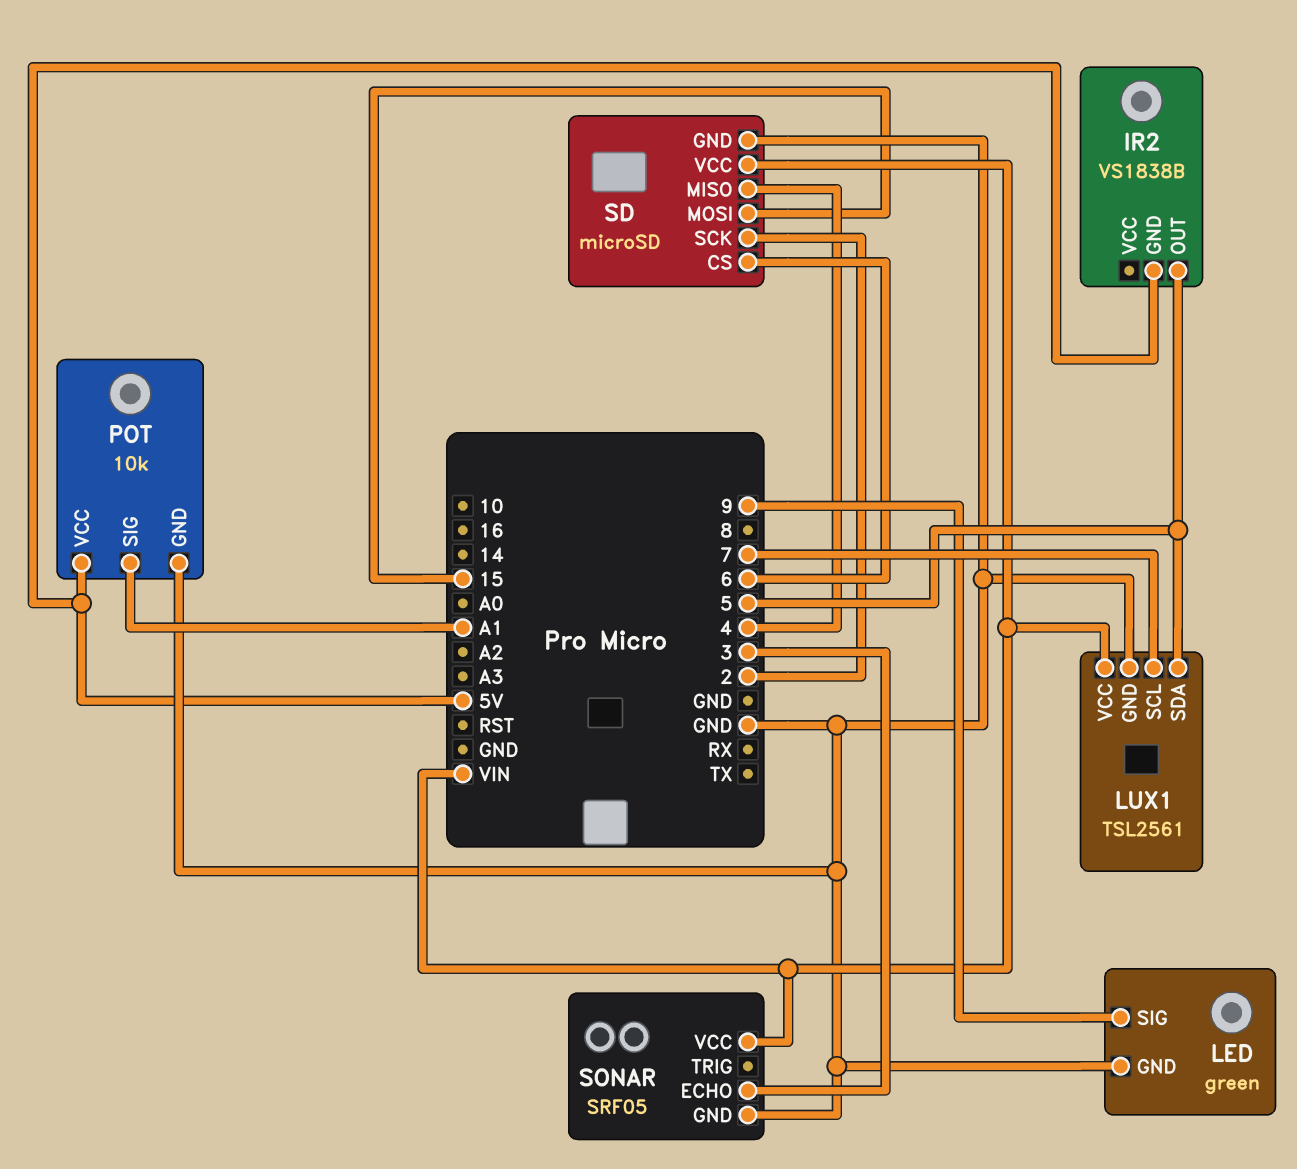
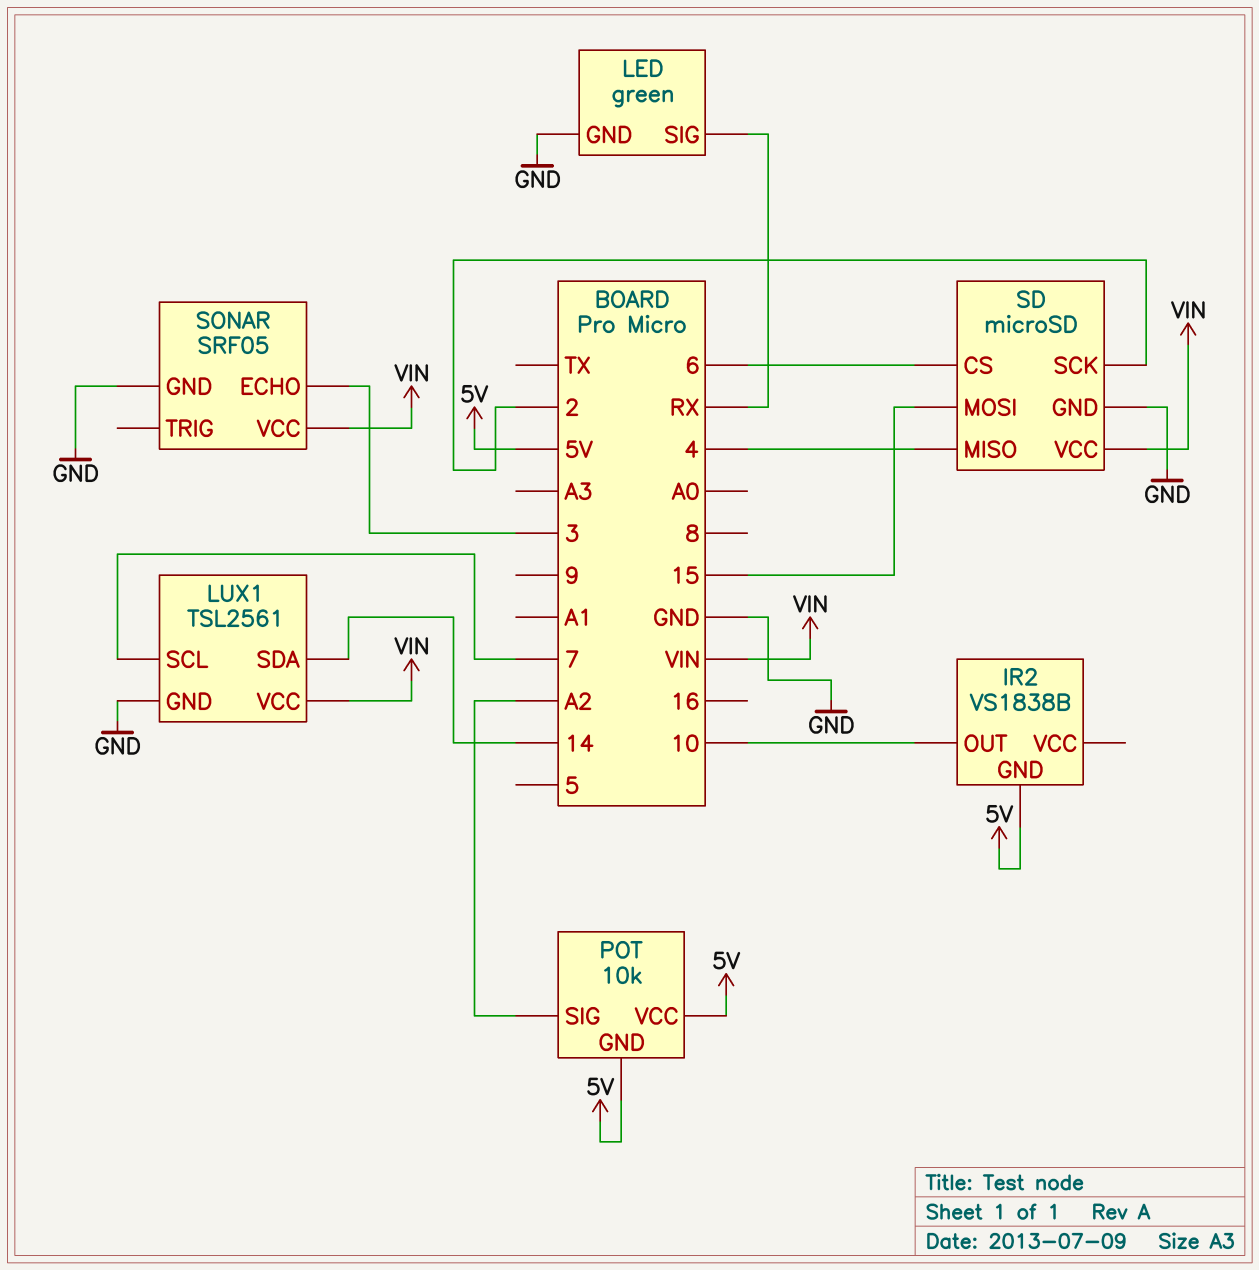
IR2 pin OUT: 5 -> 10
LED pin SIG: 9 -> RX
LUX1 pin SDA: 5 -> 14
POT pin GND: GND -> 5V
POT pin SIG: A1 -> A2

